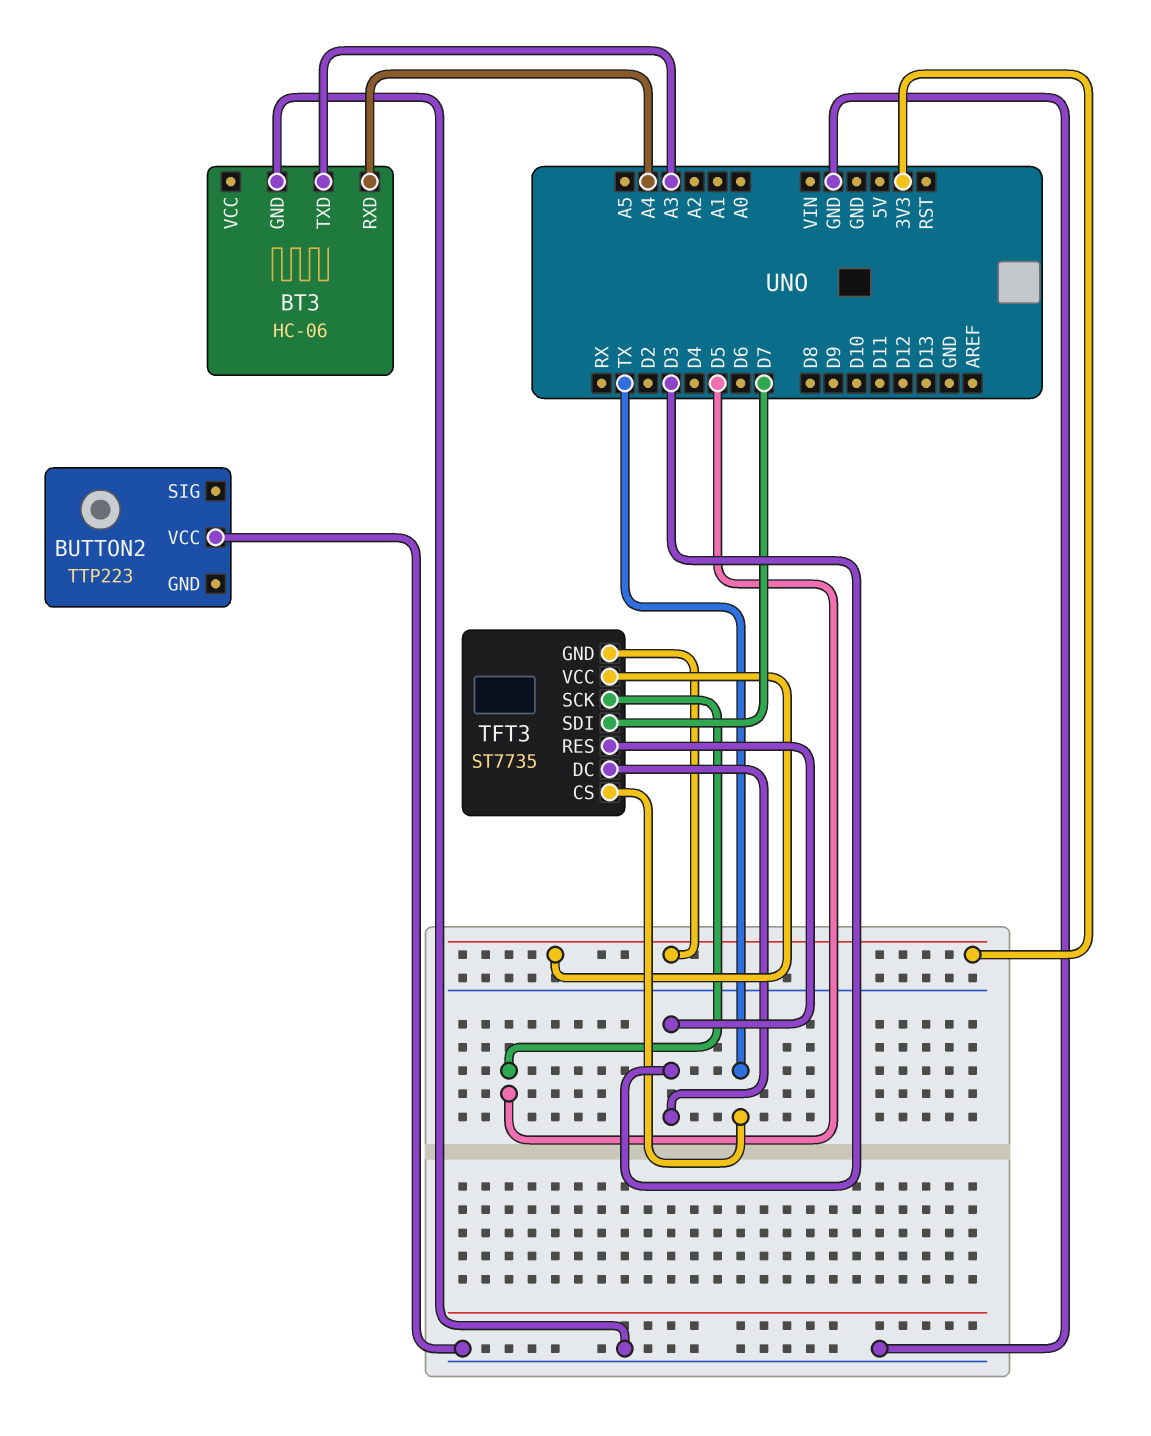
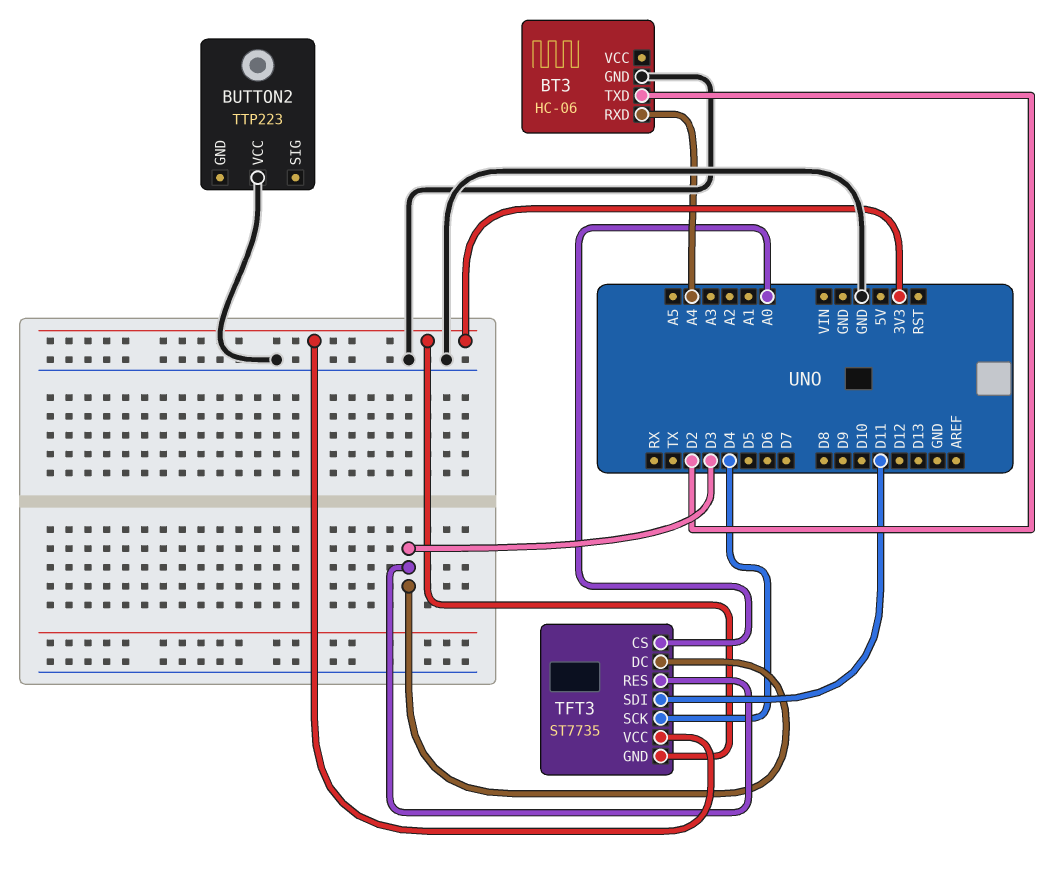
BT3 pin TXD: A3 -> D2
TFT3 pin CS: TX -> A0
TFT3 pin SCK: D5 -> D4
TFT3 pin SDI: D7 -> D11

